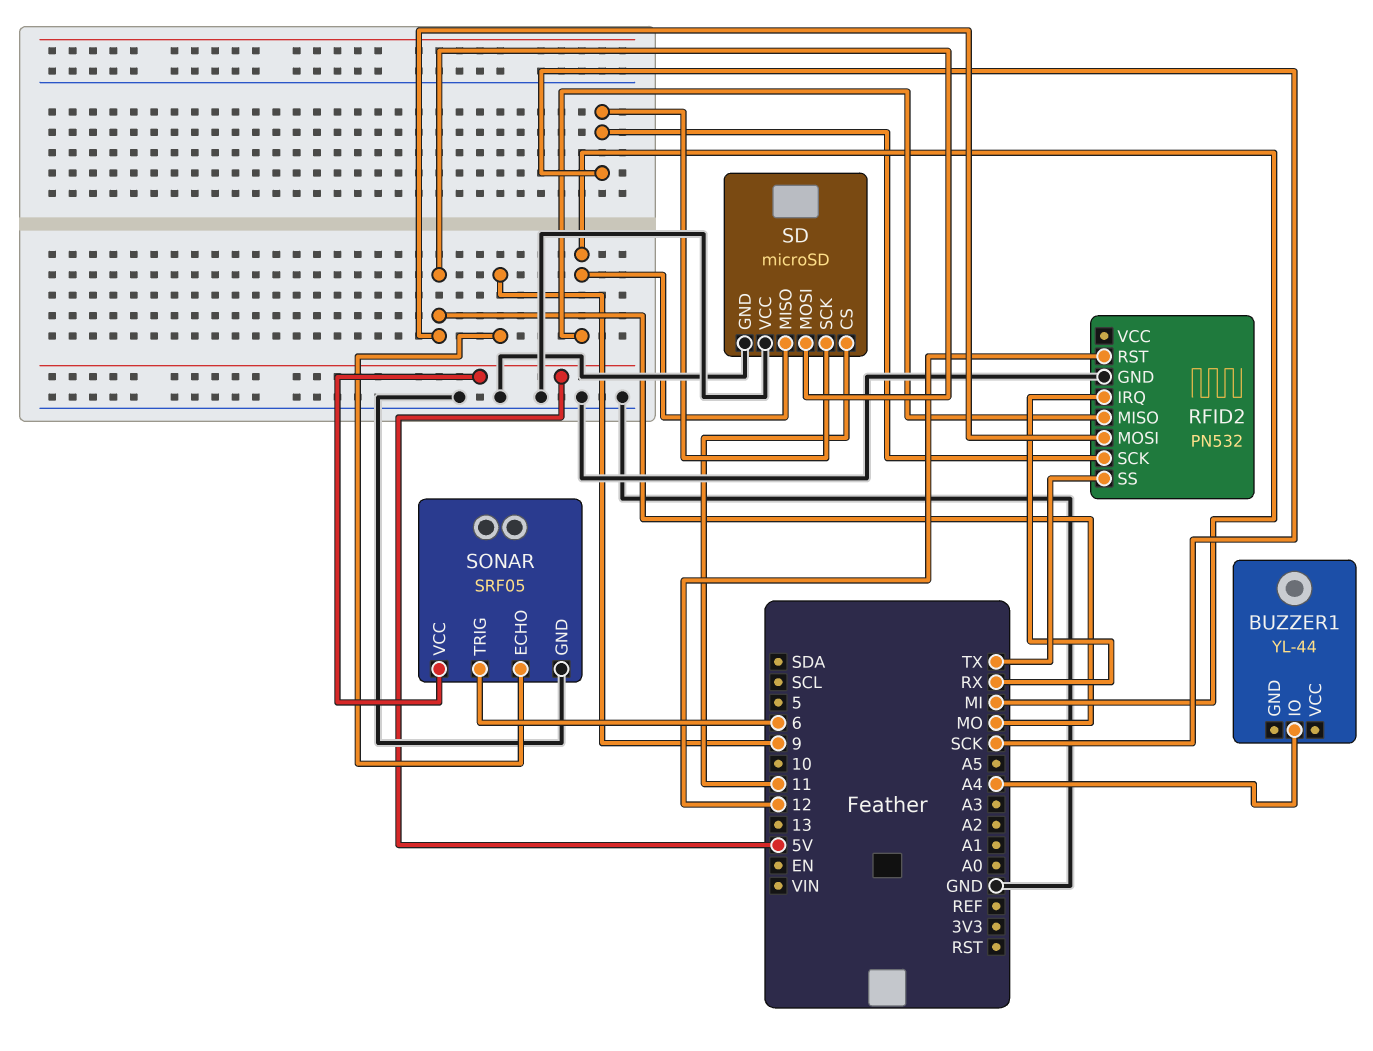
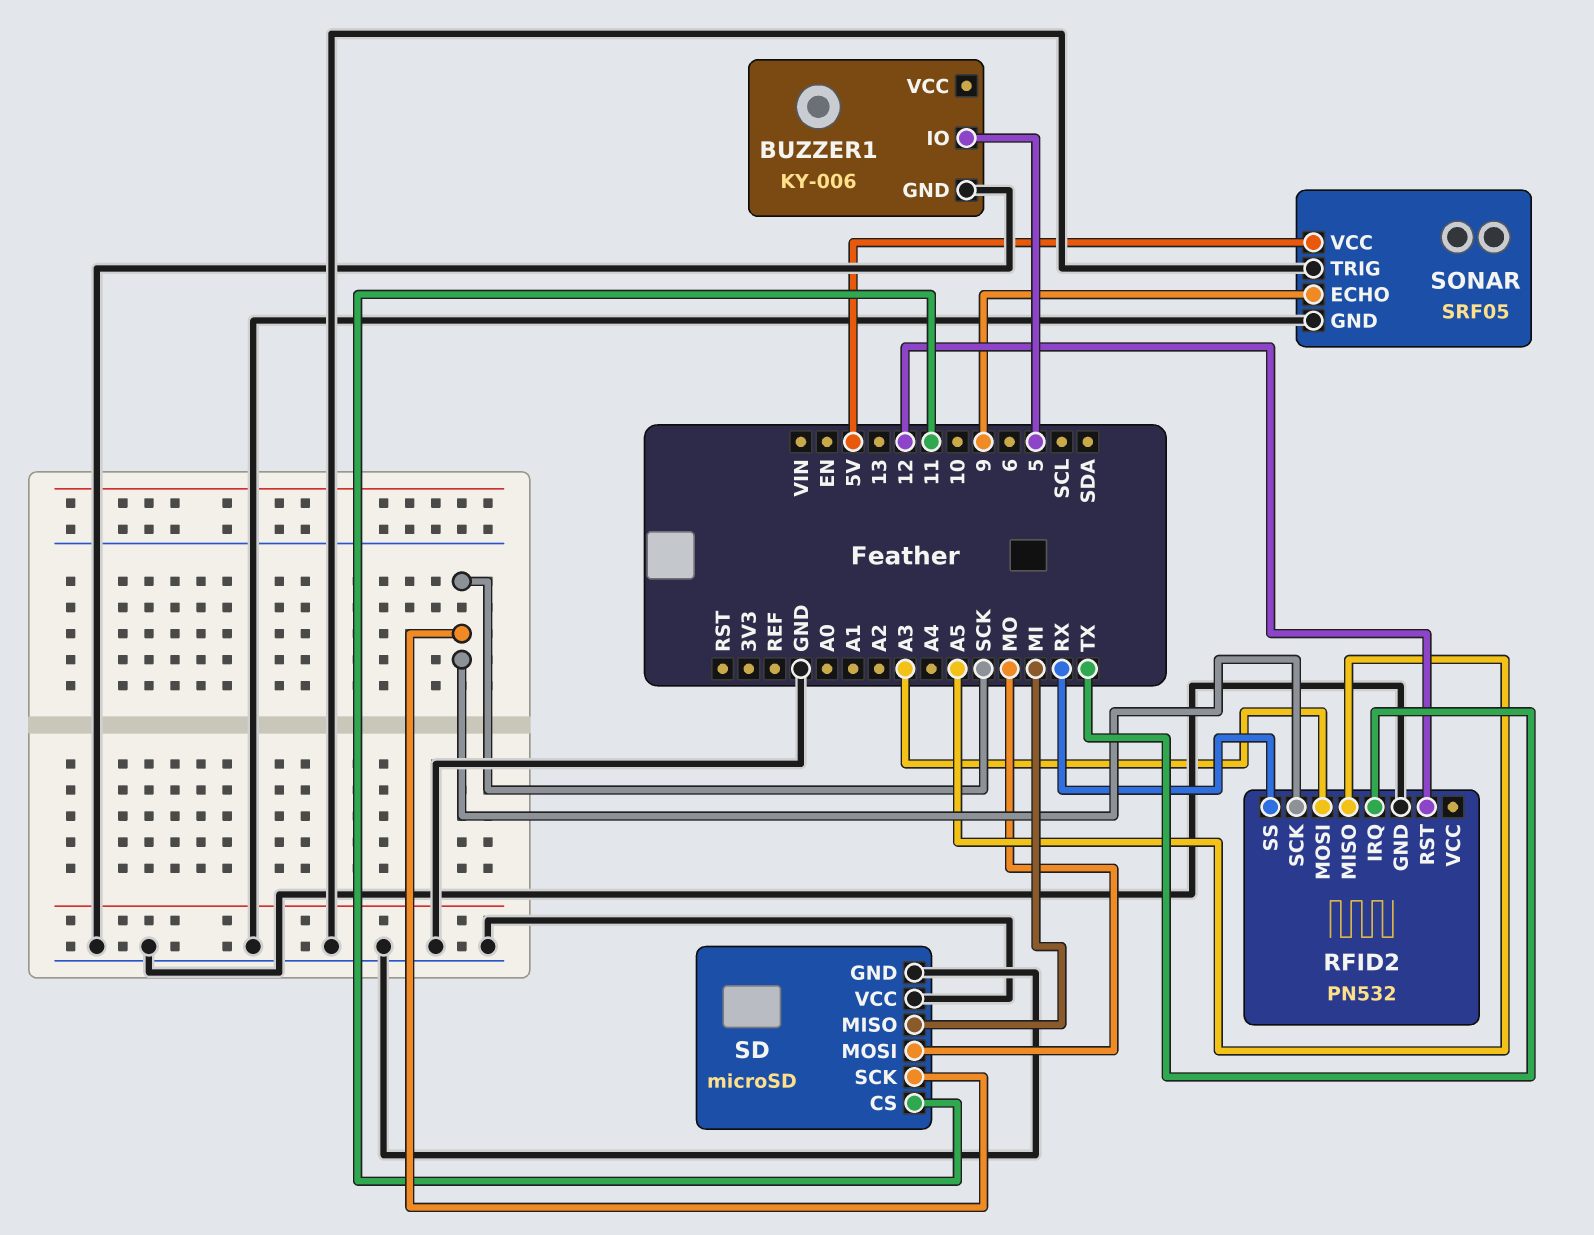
BUZZER1: YL-44 -> KY-006
BUZZER1 pin GND: none -> GND
BUZZER1 pin IO: A4 -> 5
RFID2 pin IRQ: RX -> TX
RFID2 pin MISO: MI -> A5
RFID2 pin MOSI: MO -> A3
RFID2 pin SS: TX -> RX
SONAR pin TRIG: 6 -> GND

